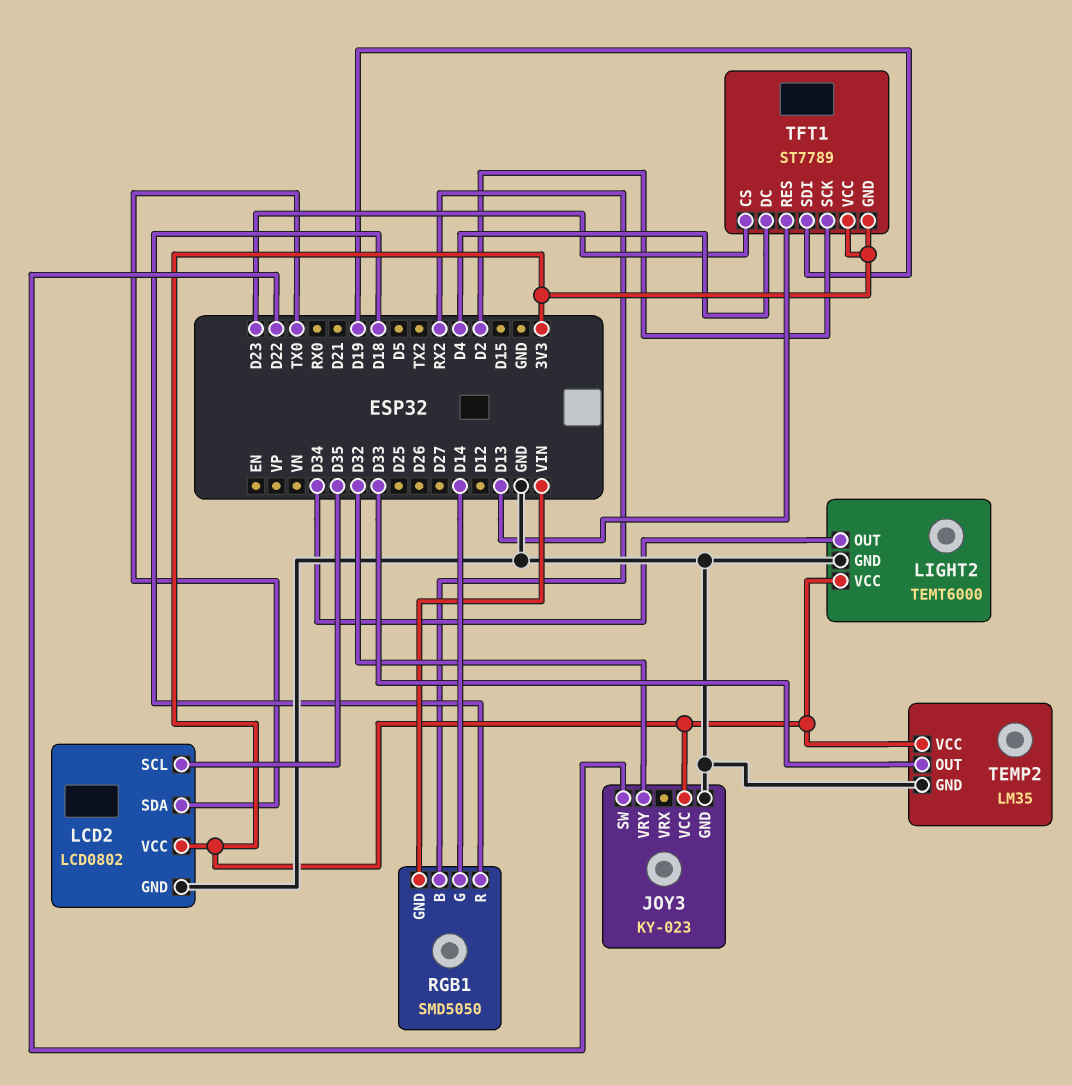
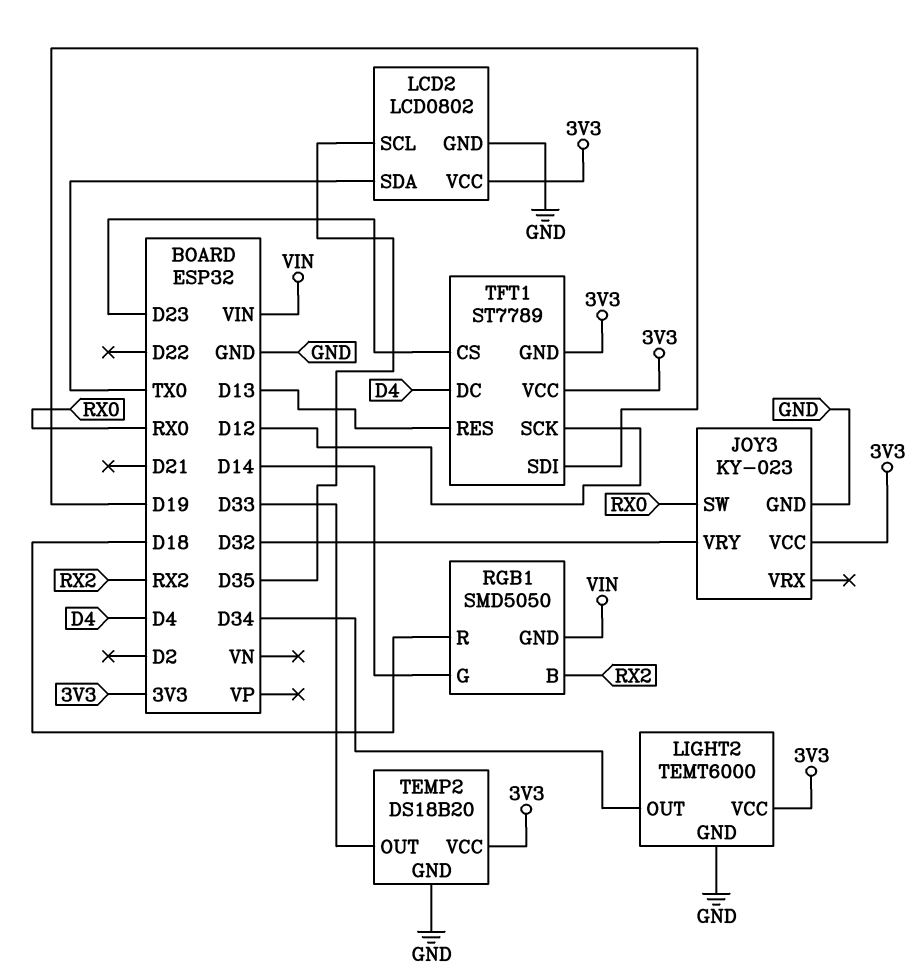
JOY3 pin SW: D22 -> RX0
TEMP2: LM35 -> DS18B20
TFT1 pin SCK: D2 -> D12

